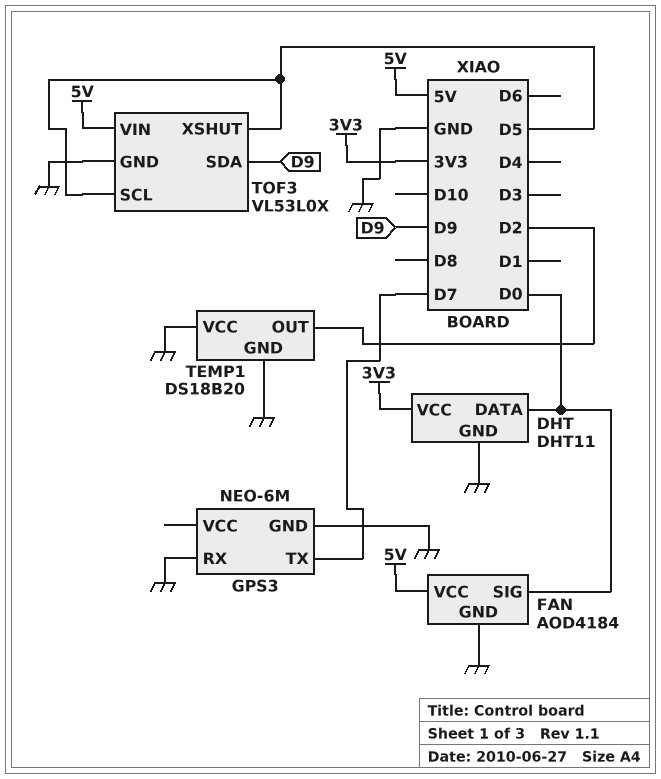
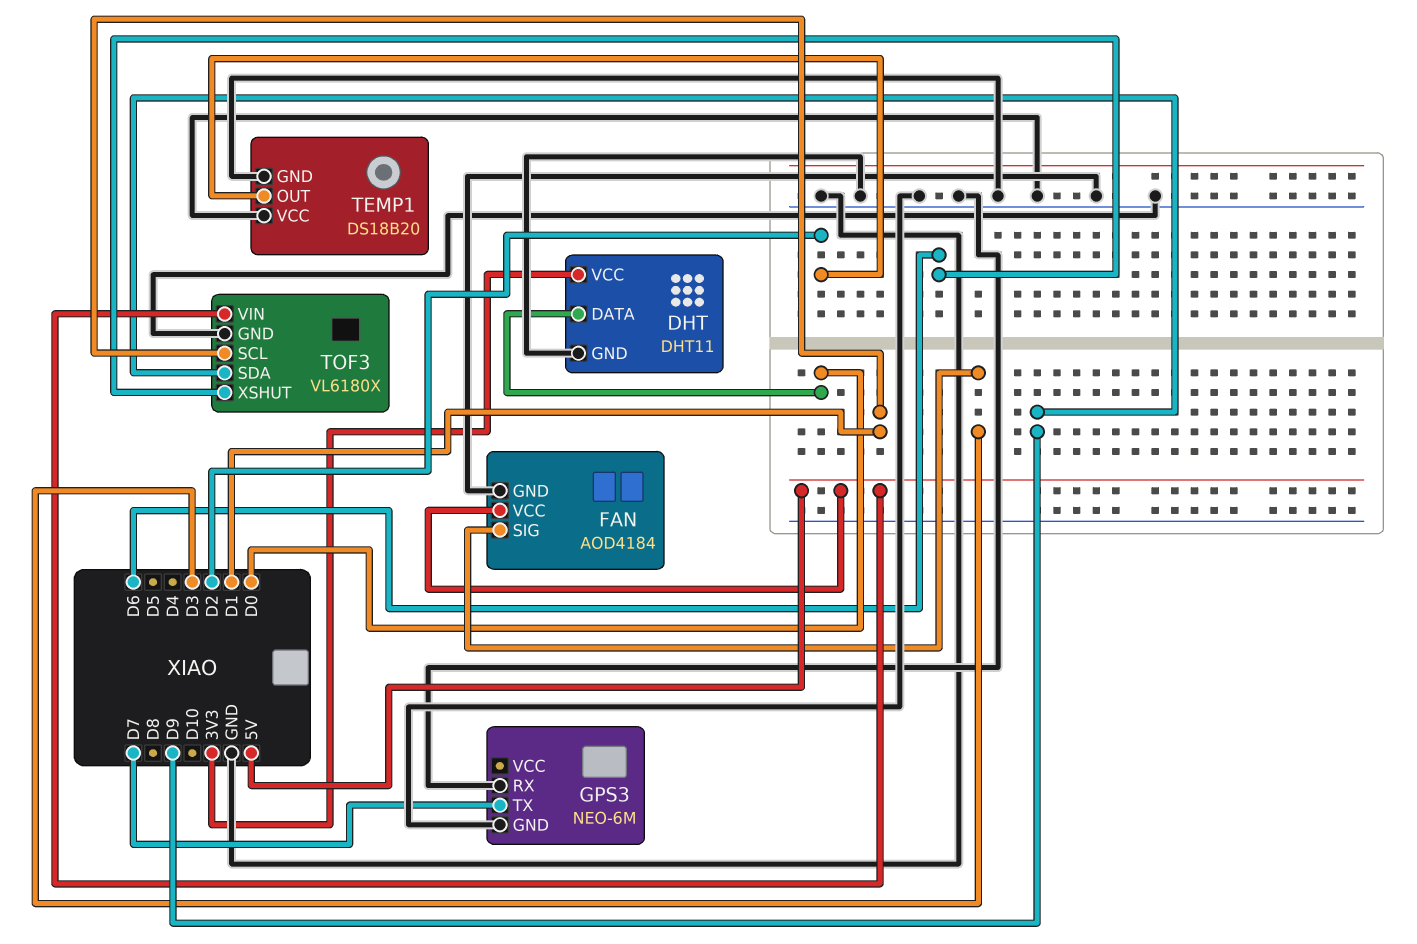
FAN pin SIG: D0 -> D3
TOF3: VL53L0X -> VL6180X
TOF3 pin SCL: D5 -> D1
TOF3 pin XSHUT: D5 -> D6

